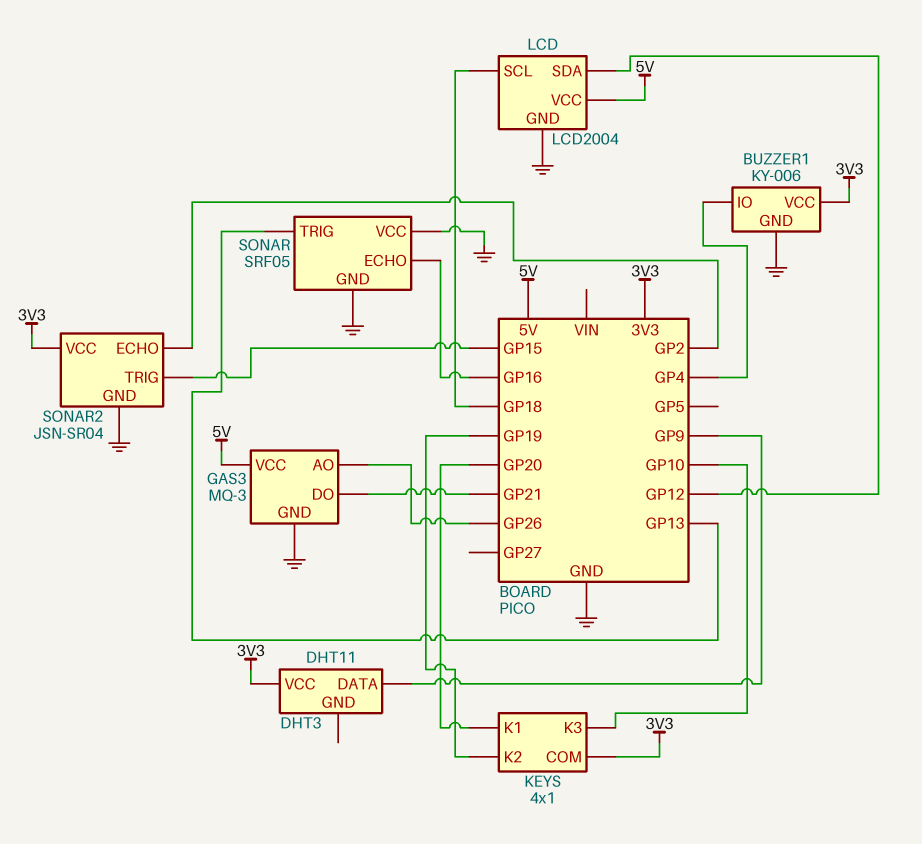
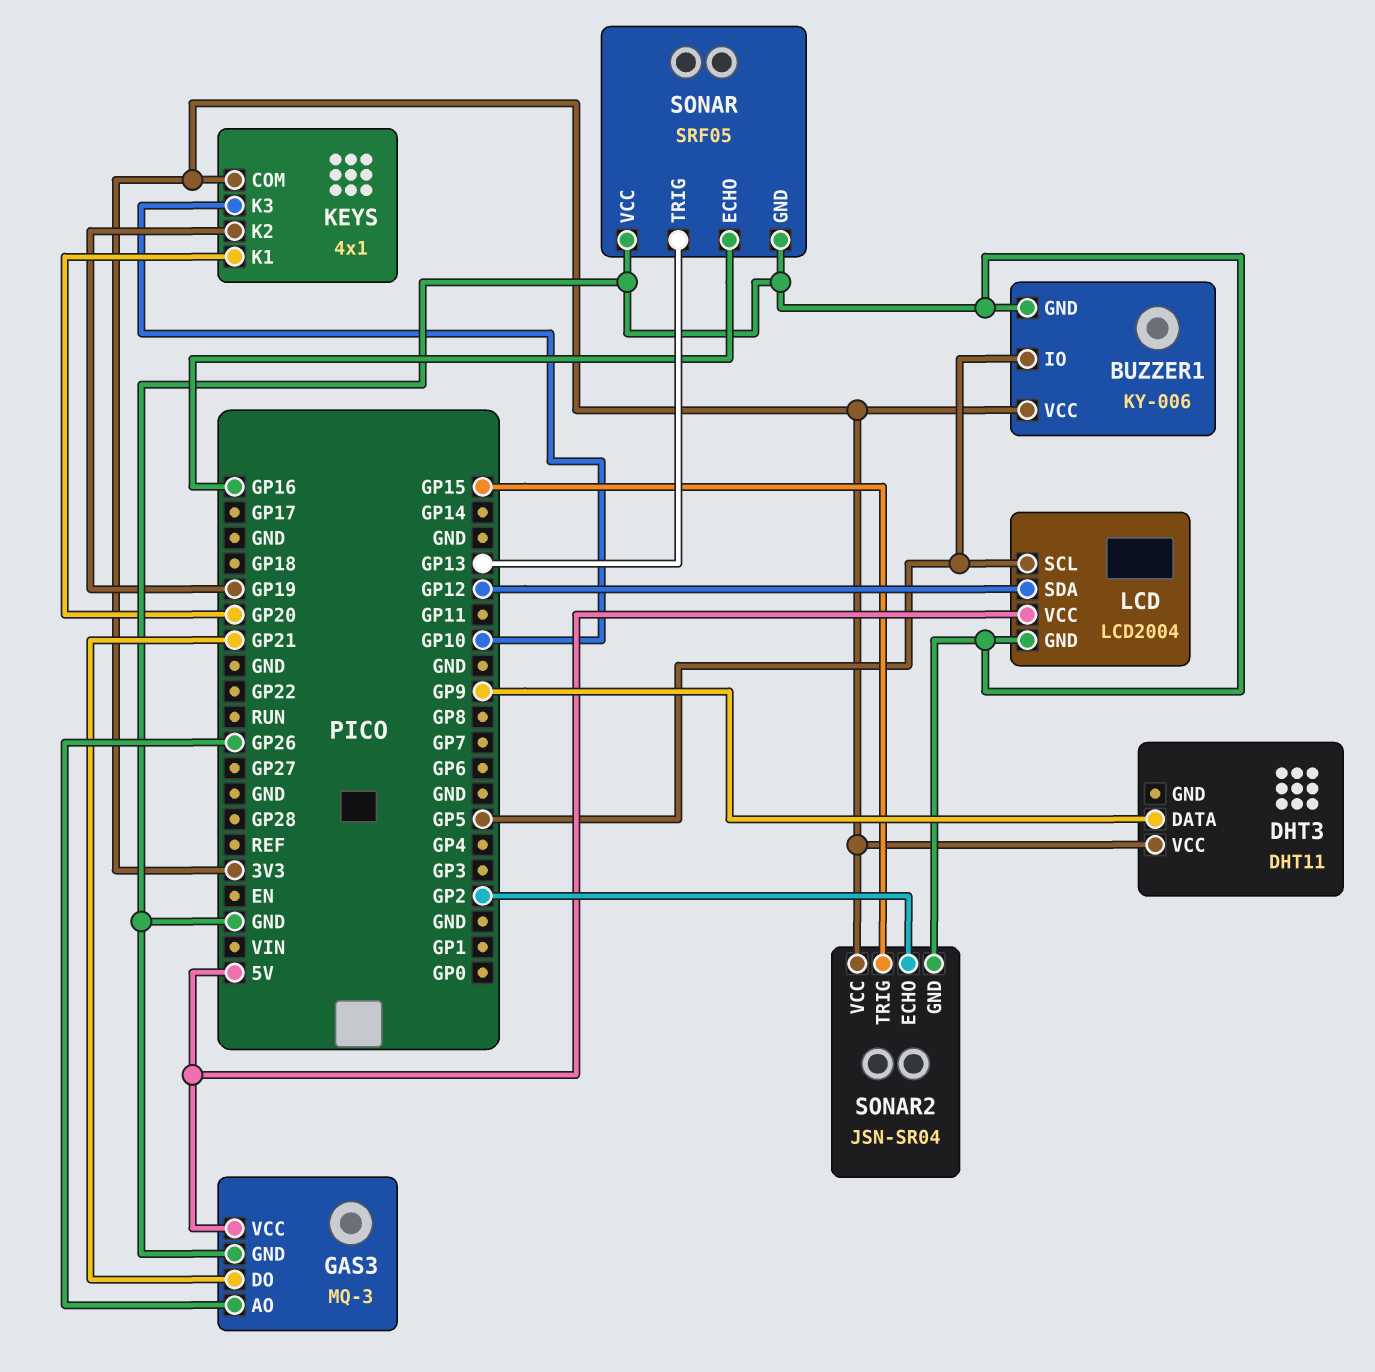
BUZZER1 pin IO: GP4 -> GP5
LCD pin SCL: GP18 -> GP5

